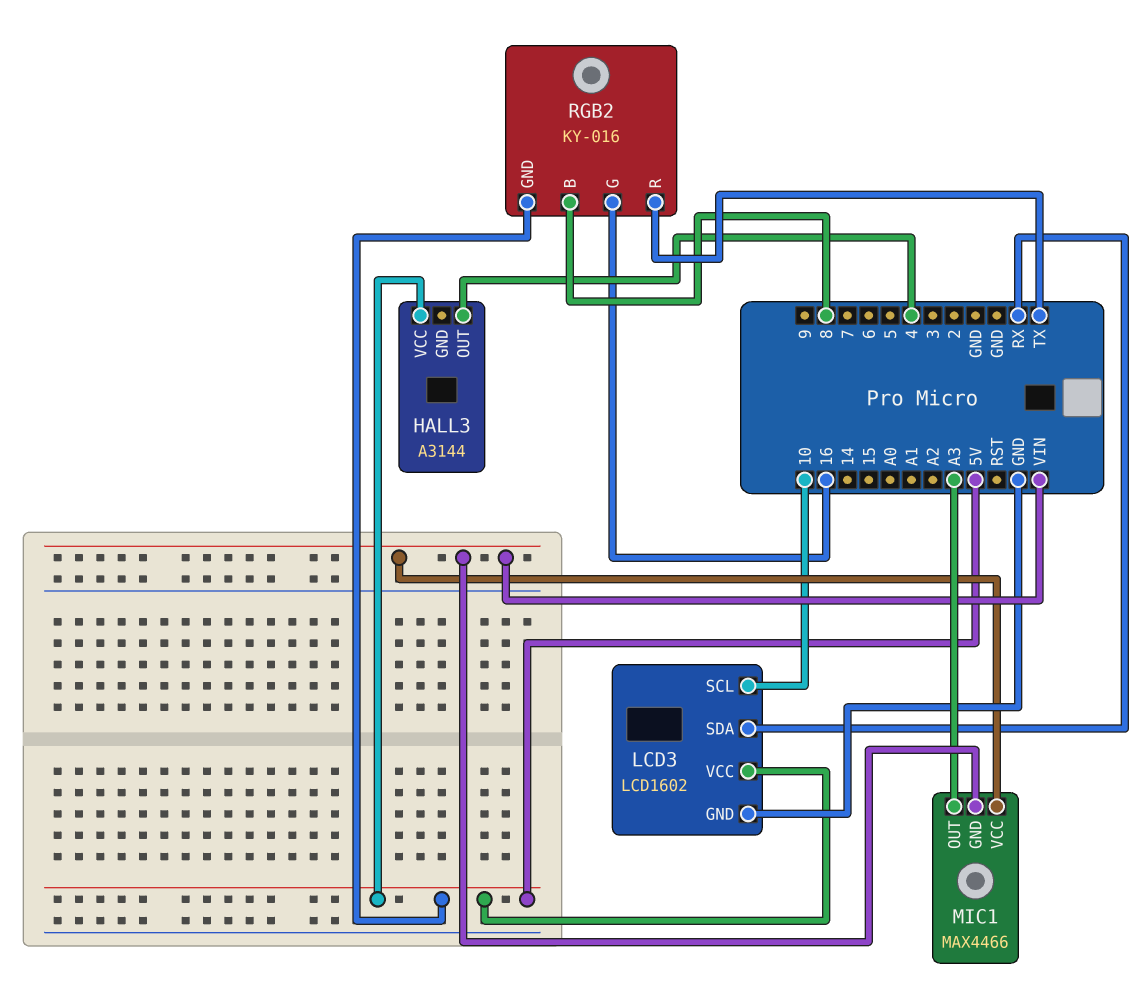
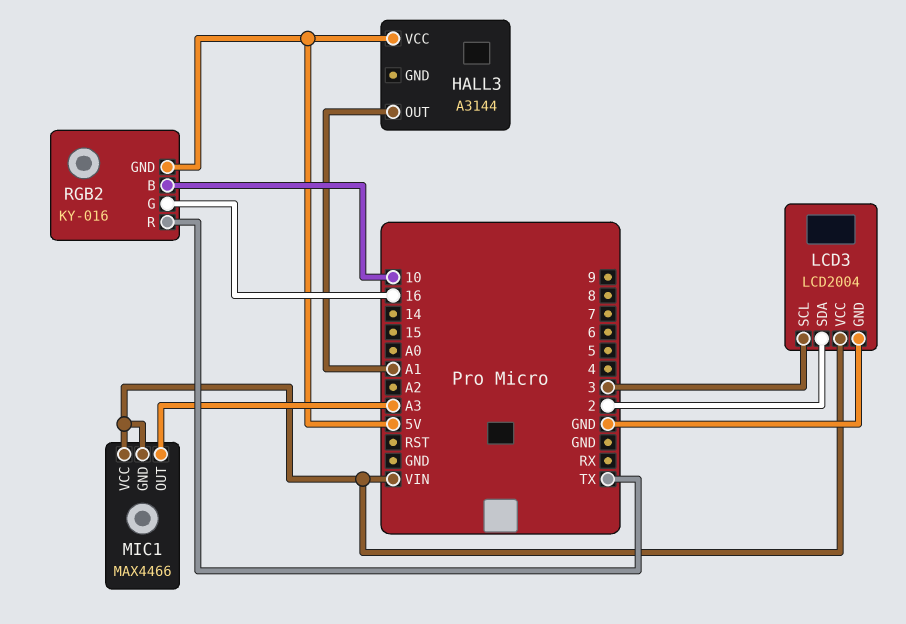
HALL3 pin OUT: 4 -> A1
LCD3: LCD1602 -> LCD2004
LCD3 pin SCL: 10 -> 3
LCD3 pin SDA: RX -> 2
LCD3 pin VCC: 5V -> VIN
RGB2 pin B: 8 -> 10

